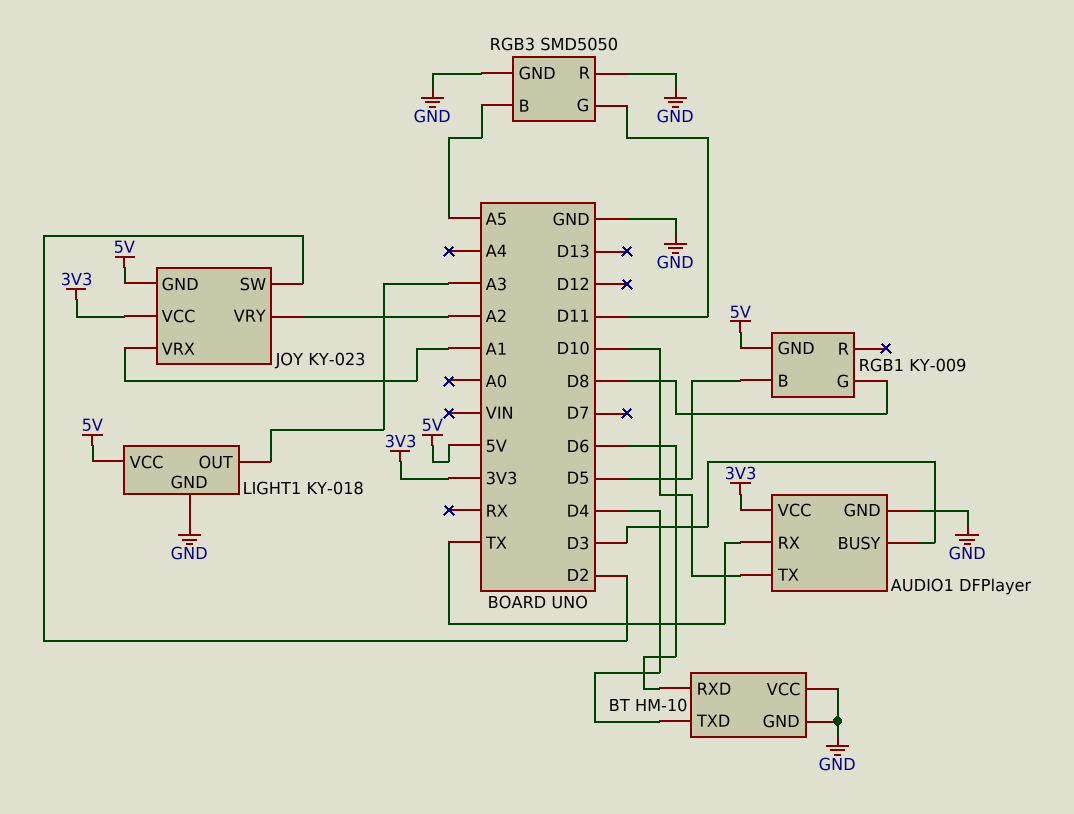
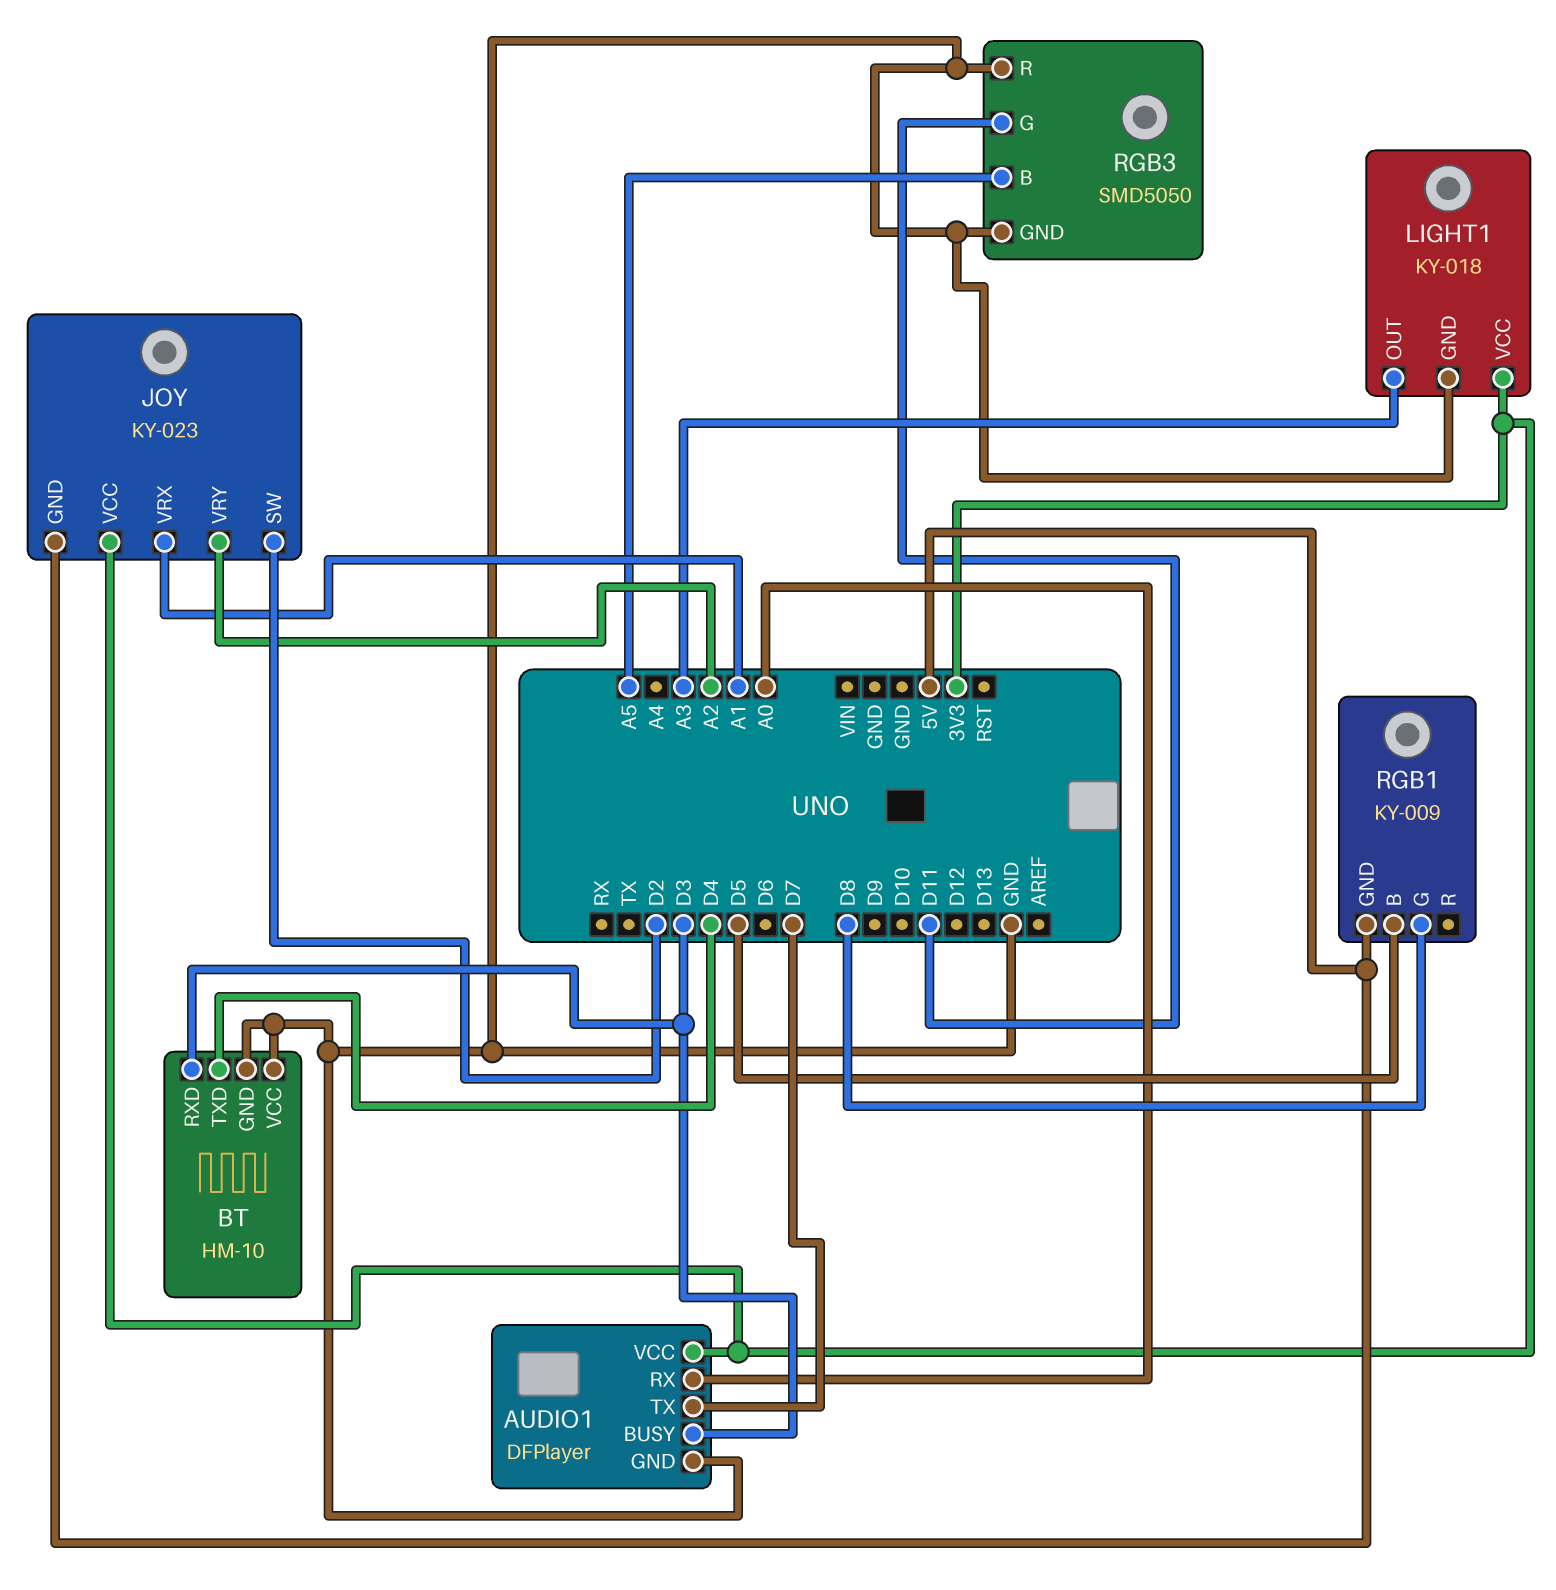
AUDIO1 pin RX: TX -> A0
AUDIO1 pin TX: D10 -> D7
BT pin RXD: D6 -> D3
LIGHT1 pin VCC: 5V -> 3V3

